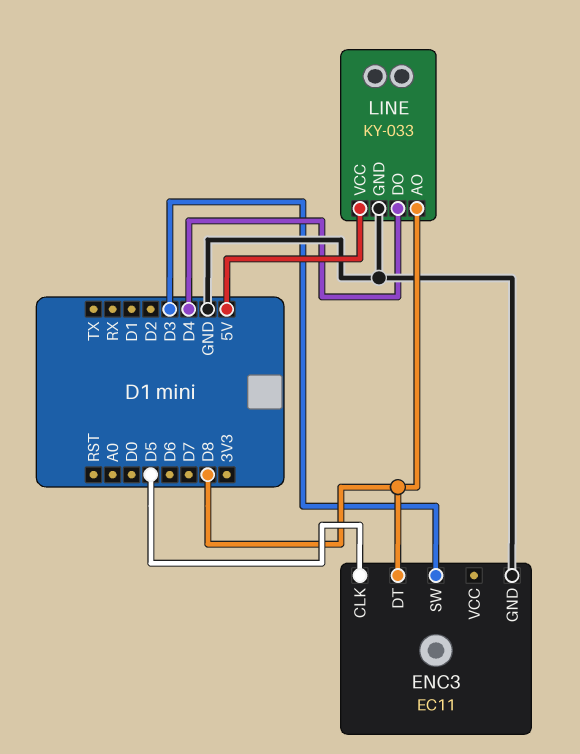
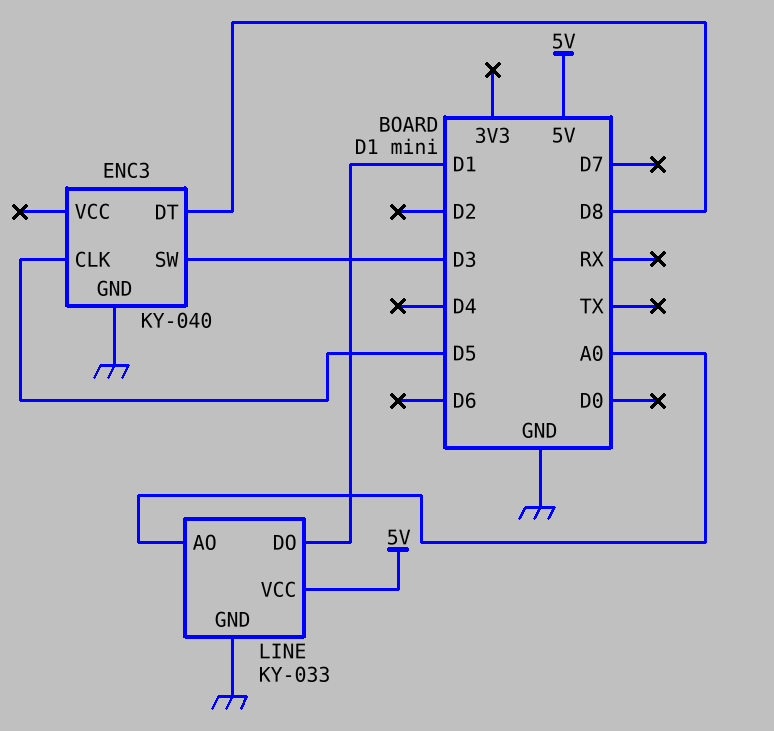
ENC3: EC11 -> KY-040
LINE pin AO: D8 -> A0
LINE pin DO: D4 -> D1

